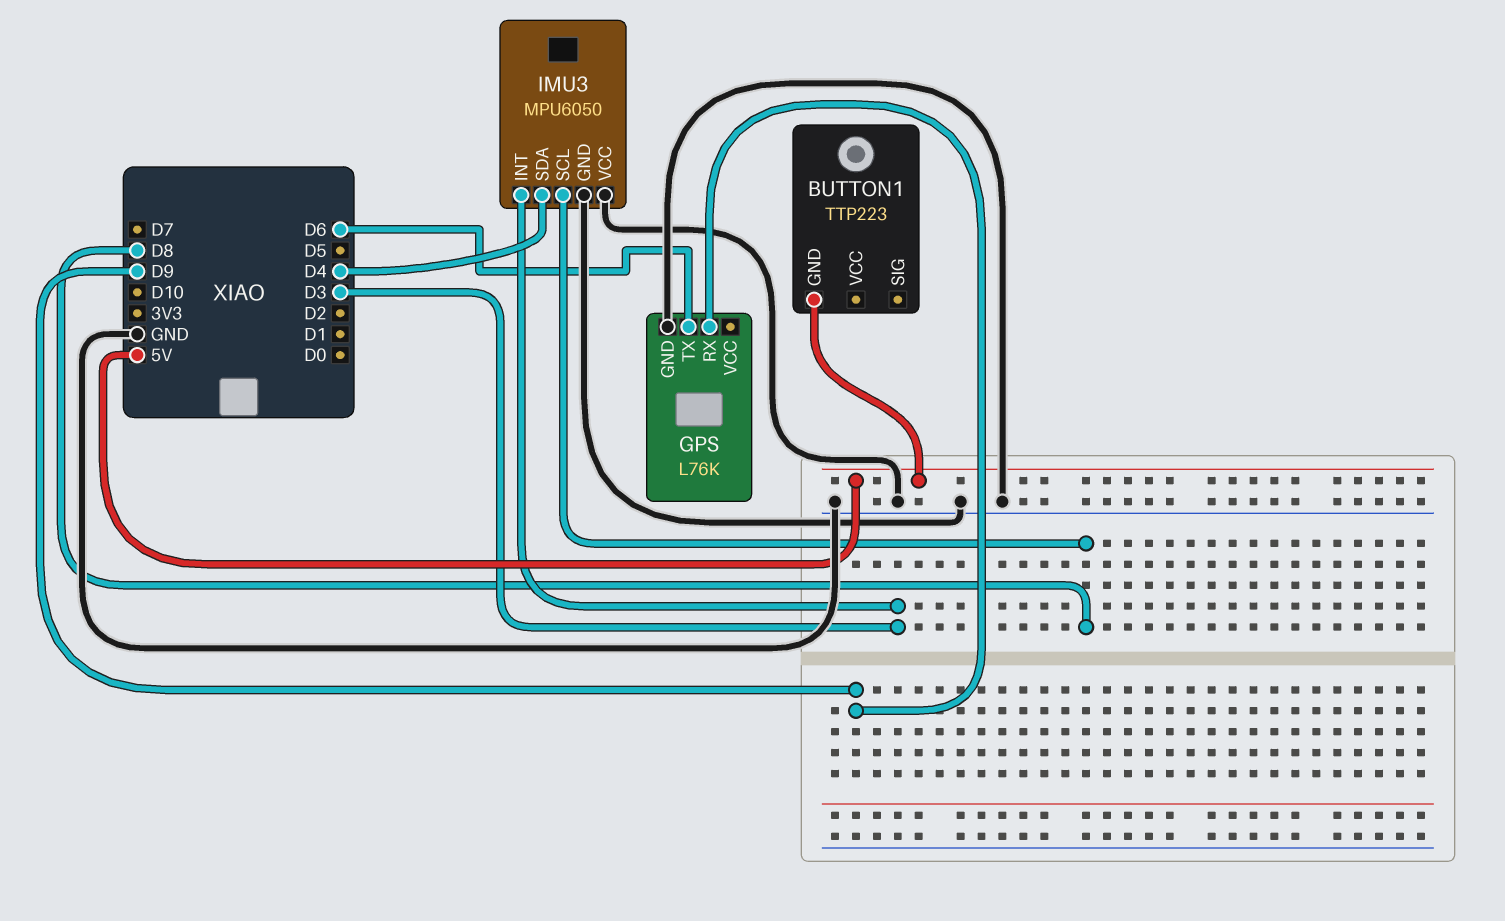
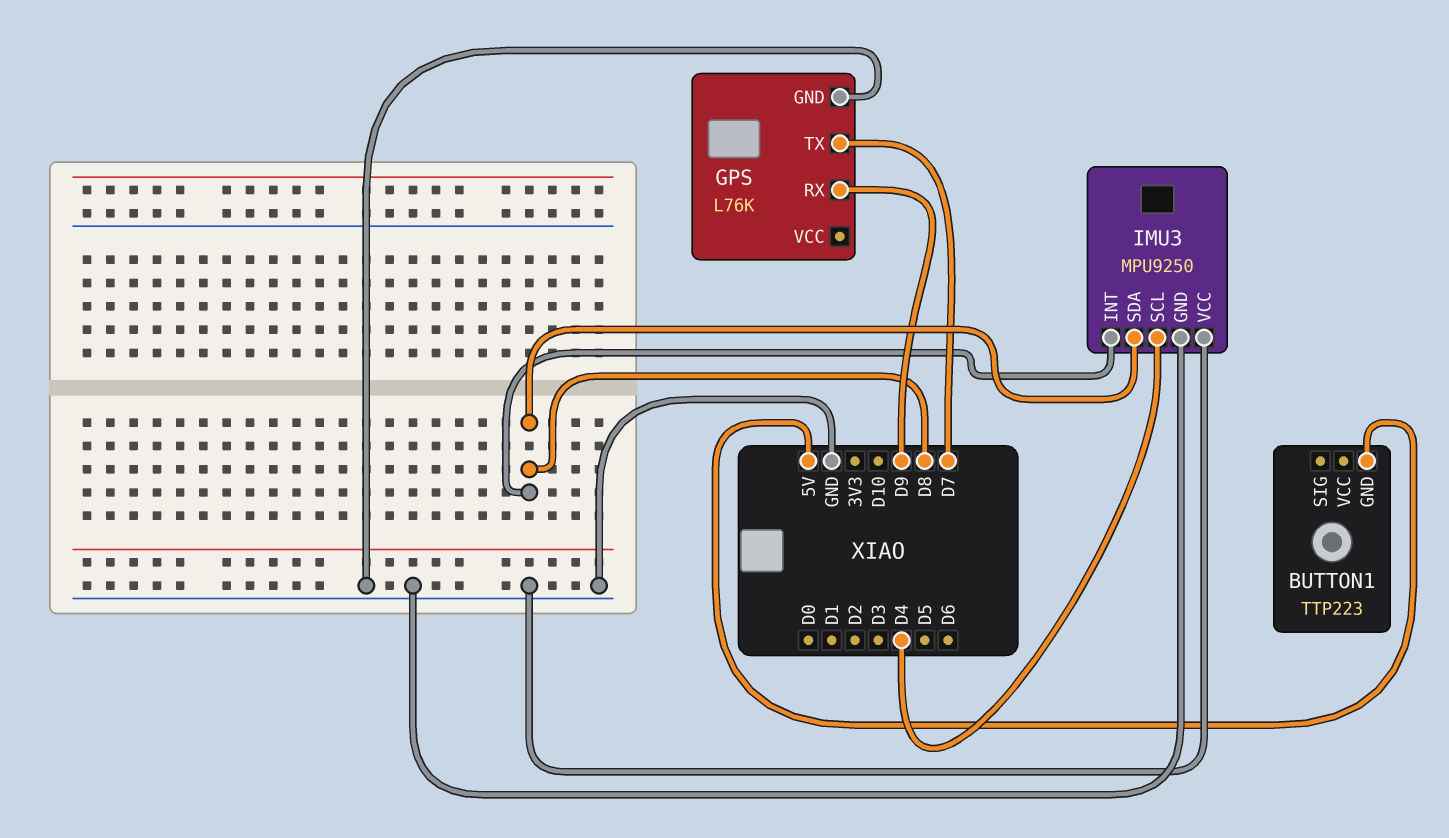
GPS pin TX: D6 -> D7
IMU3: MPU6050 -> MPU9250
IMU3 pin INT: D3 -> D8
IMU3 pin SCL: D8 -> D4
IMU3 pin SDA: D4 -> D8

